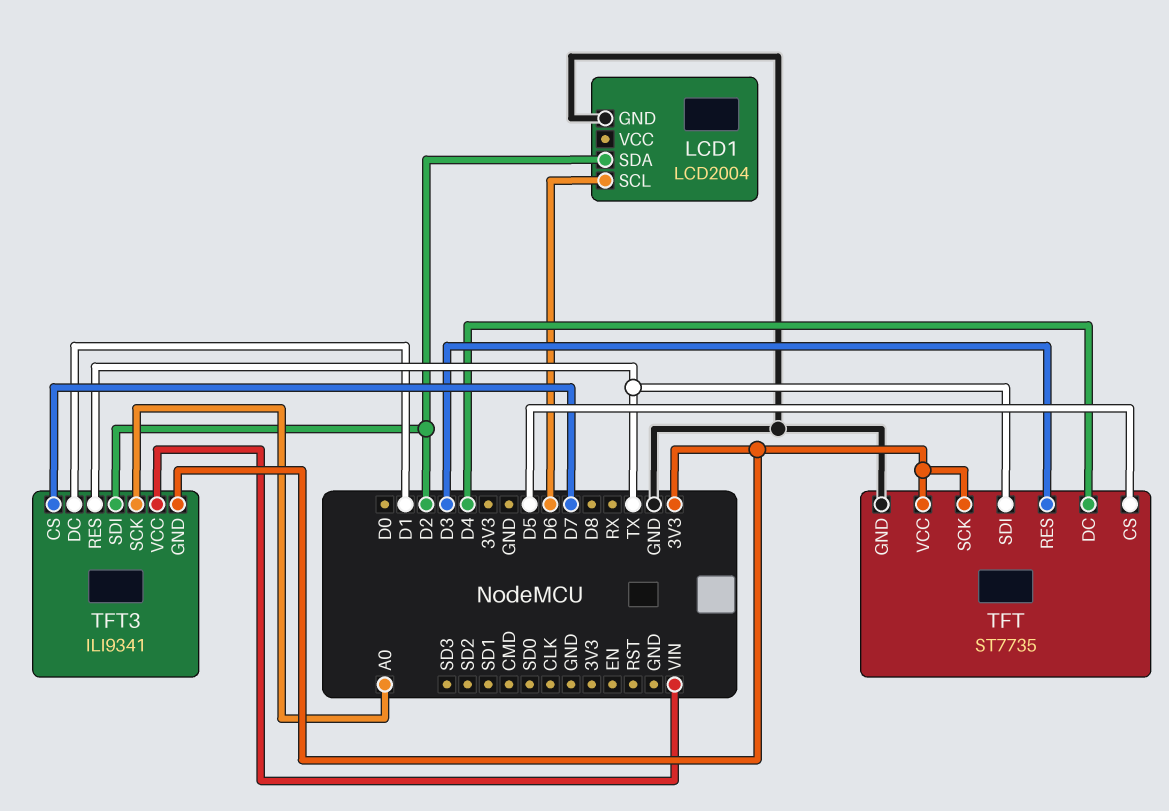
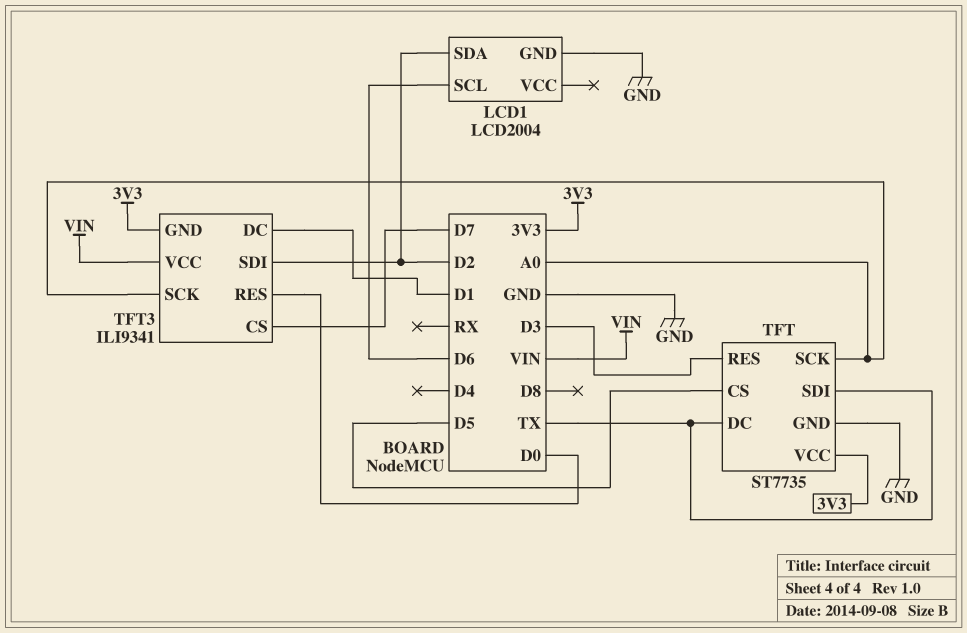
TFT pin DC: D4 -> TX
TFT pin SCK: 3V3 -> A0
TFT3 pin RES: TX -> D0

